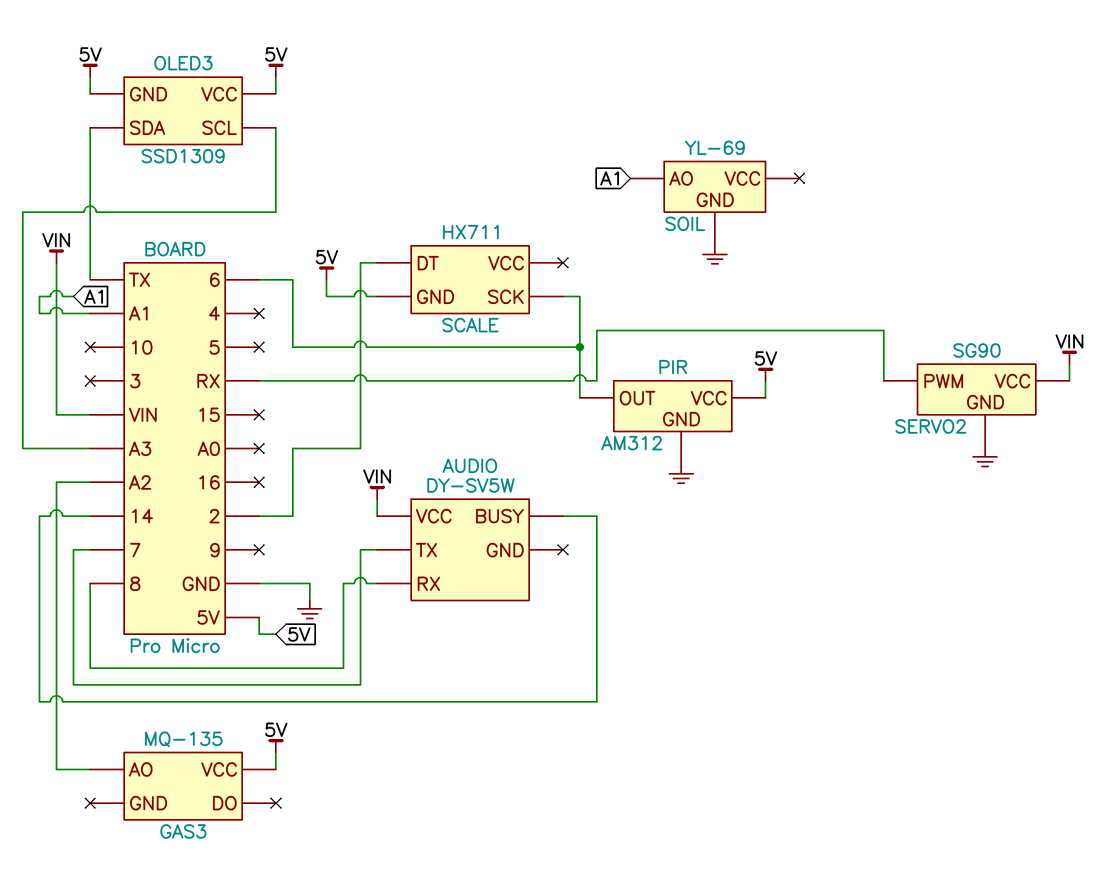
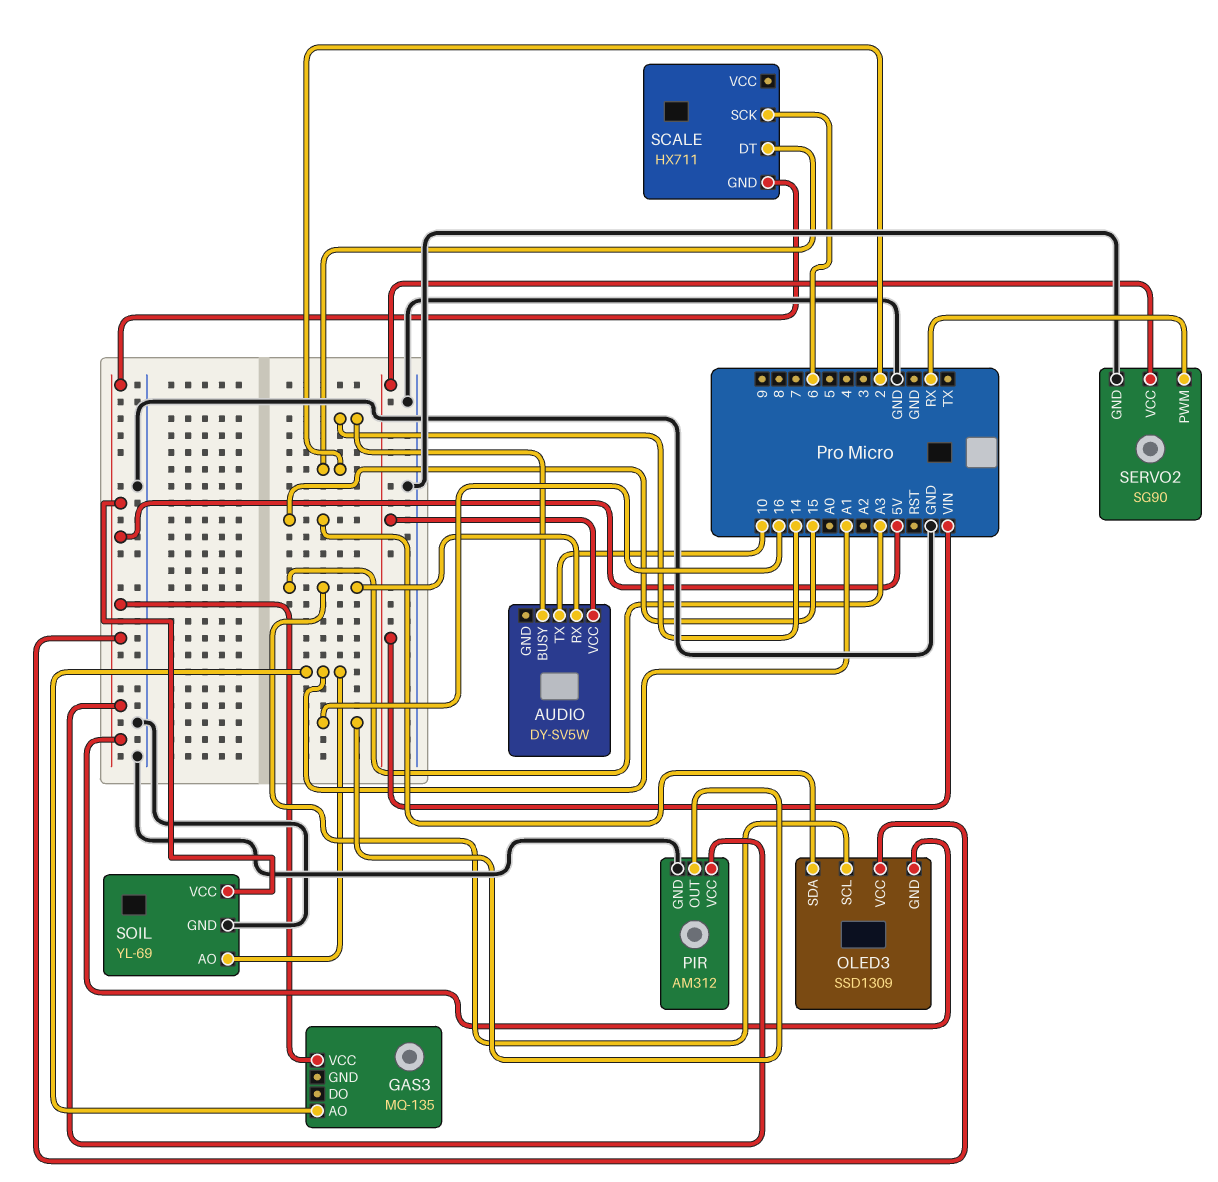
AUDIO pin RX: 8 -> A3
AUDIO pin TX: 7 -> 10
GAS3 pin AO: A2 -> A1
OLED3 pin SDA: TX -> 15
PIR pin OUT: 6 -> 16
SOIL pin VCC: none -> 5V

